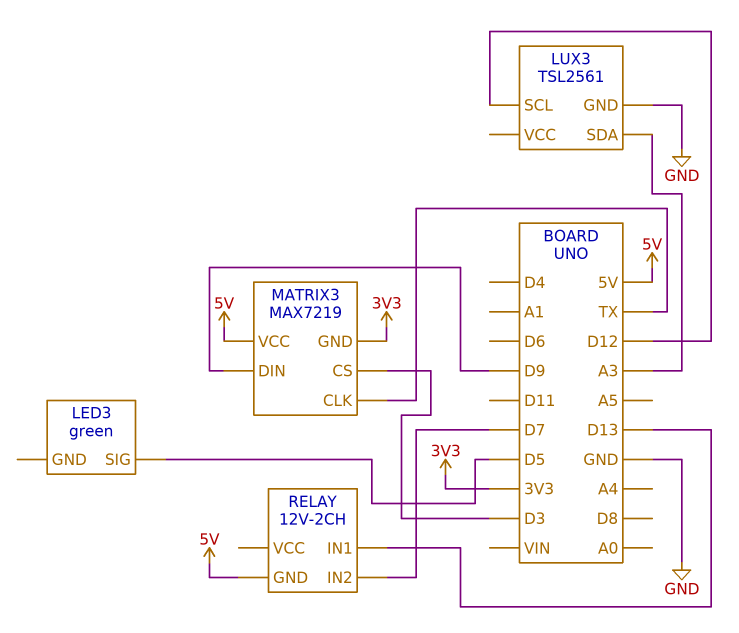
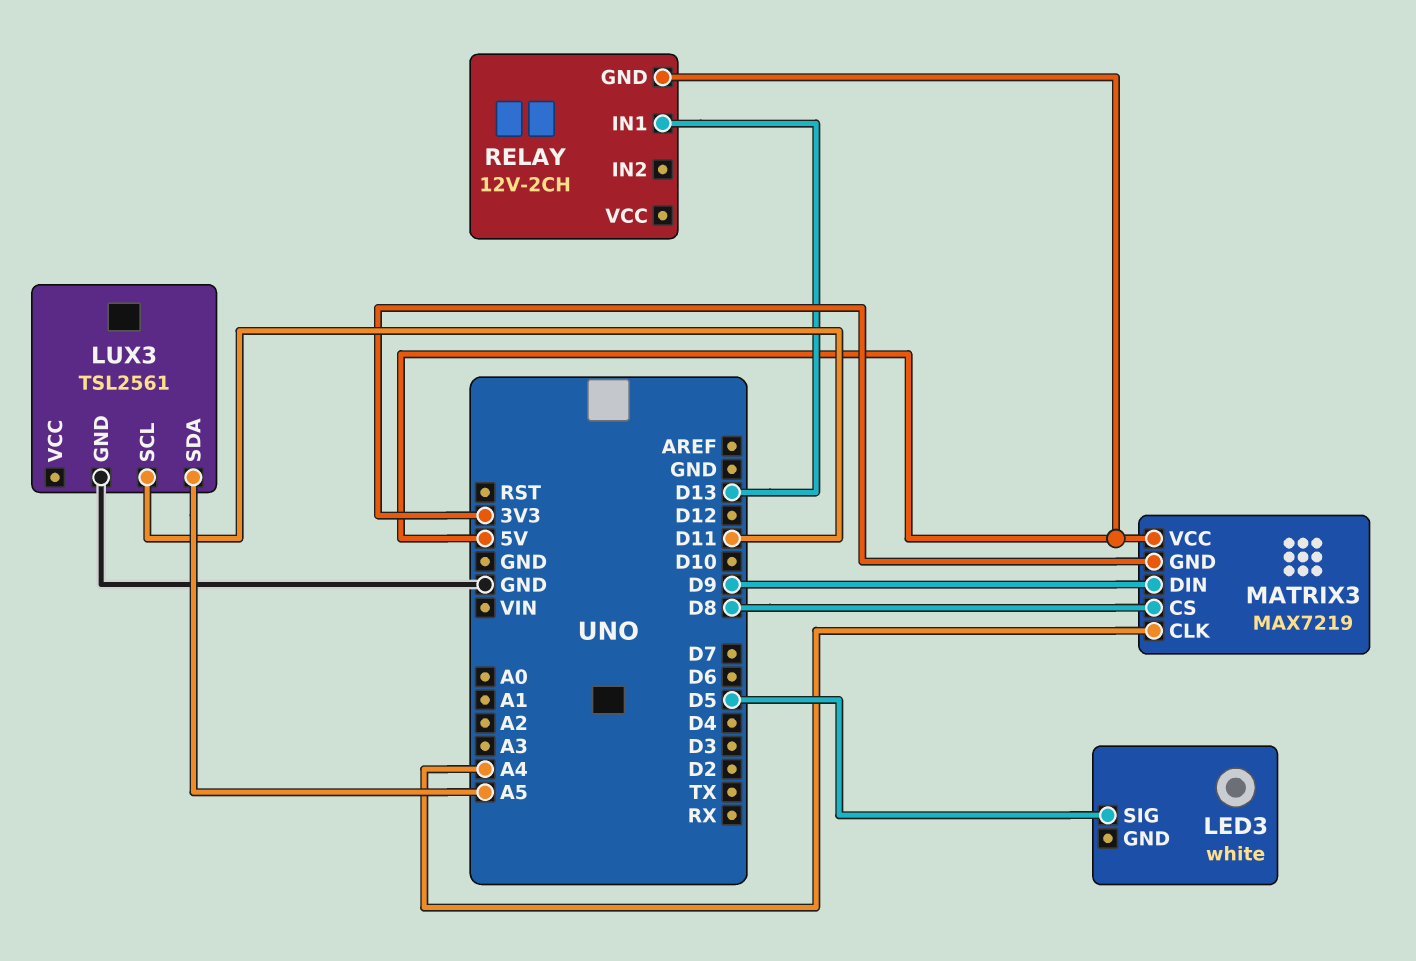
LED3: green -> white
LUX3 pin SCL: D12 -> D11
LUX3 pin SDA: A3 -> A5
MATRIX3 pin CLK: TX -> A4
MATRIX3 pin CS: D3 -> D8
RELAY pin IN2: D7 -> none

